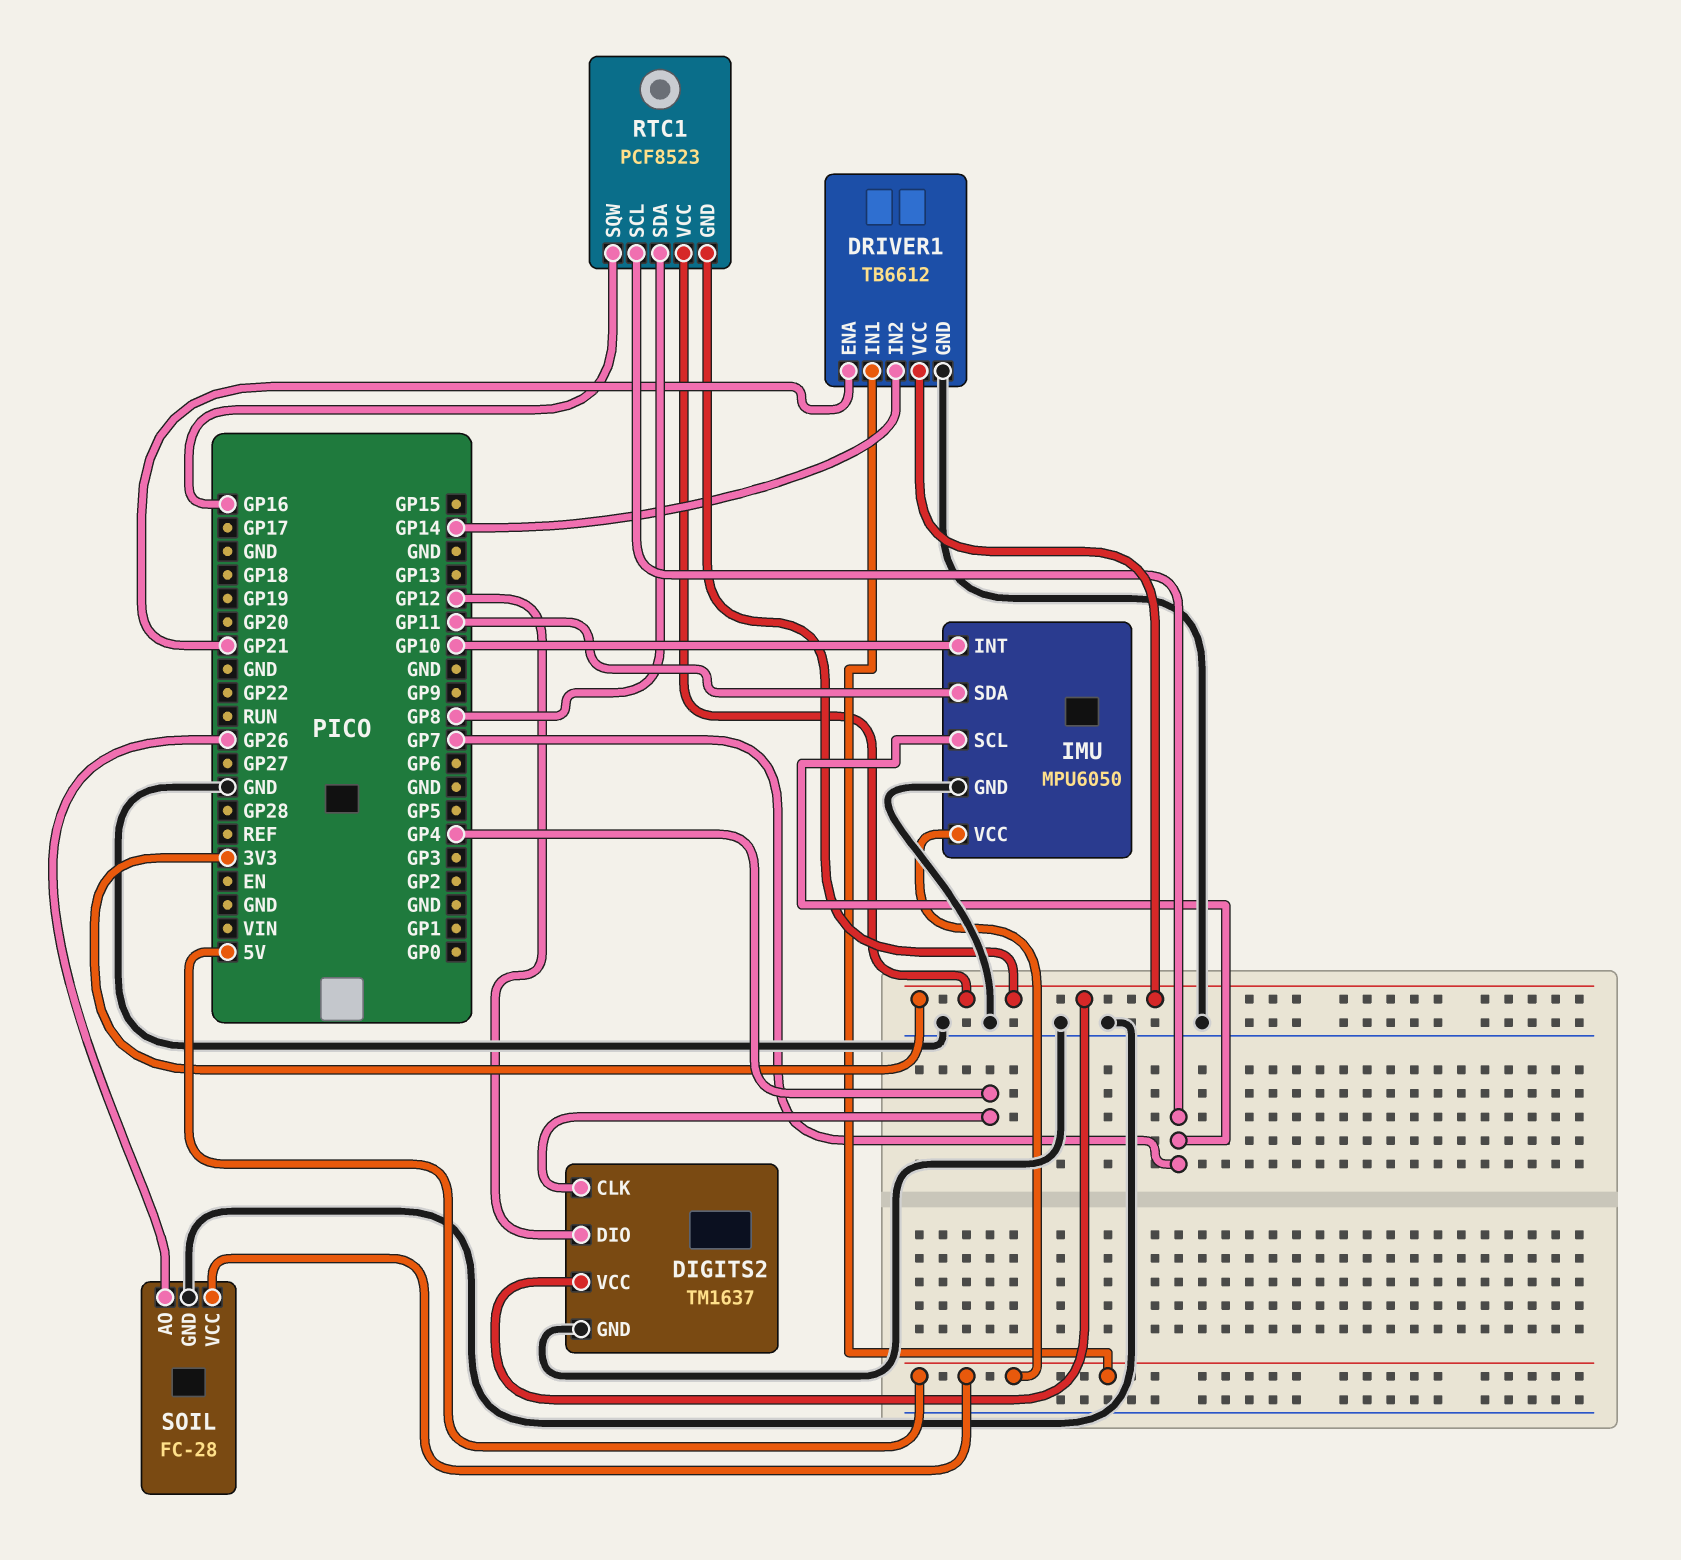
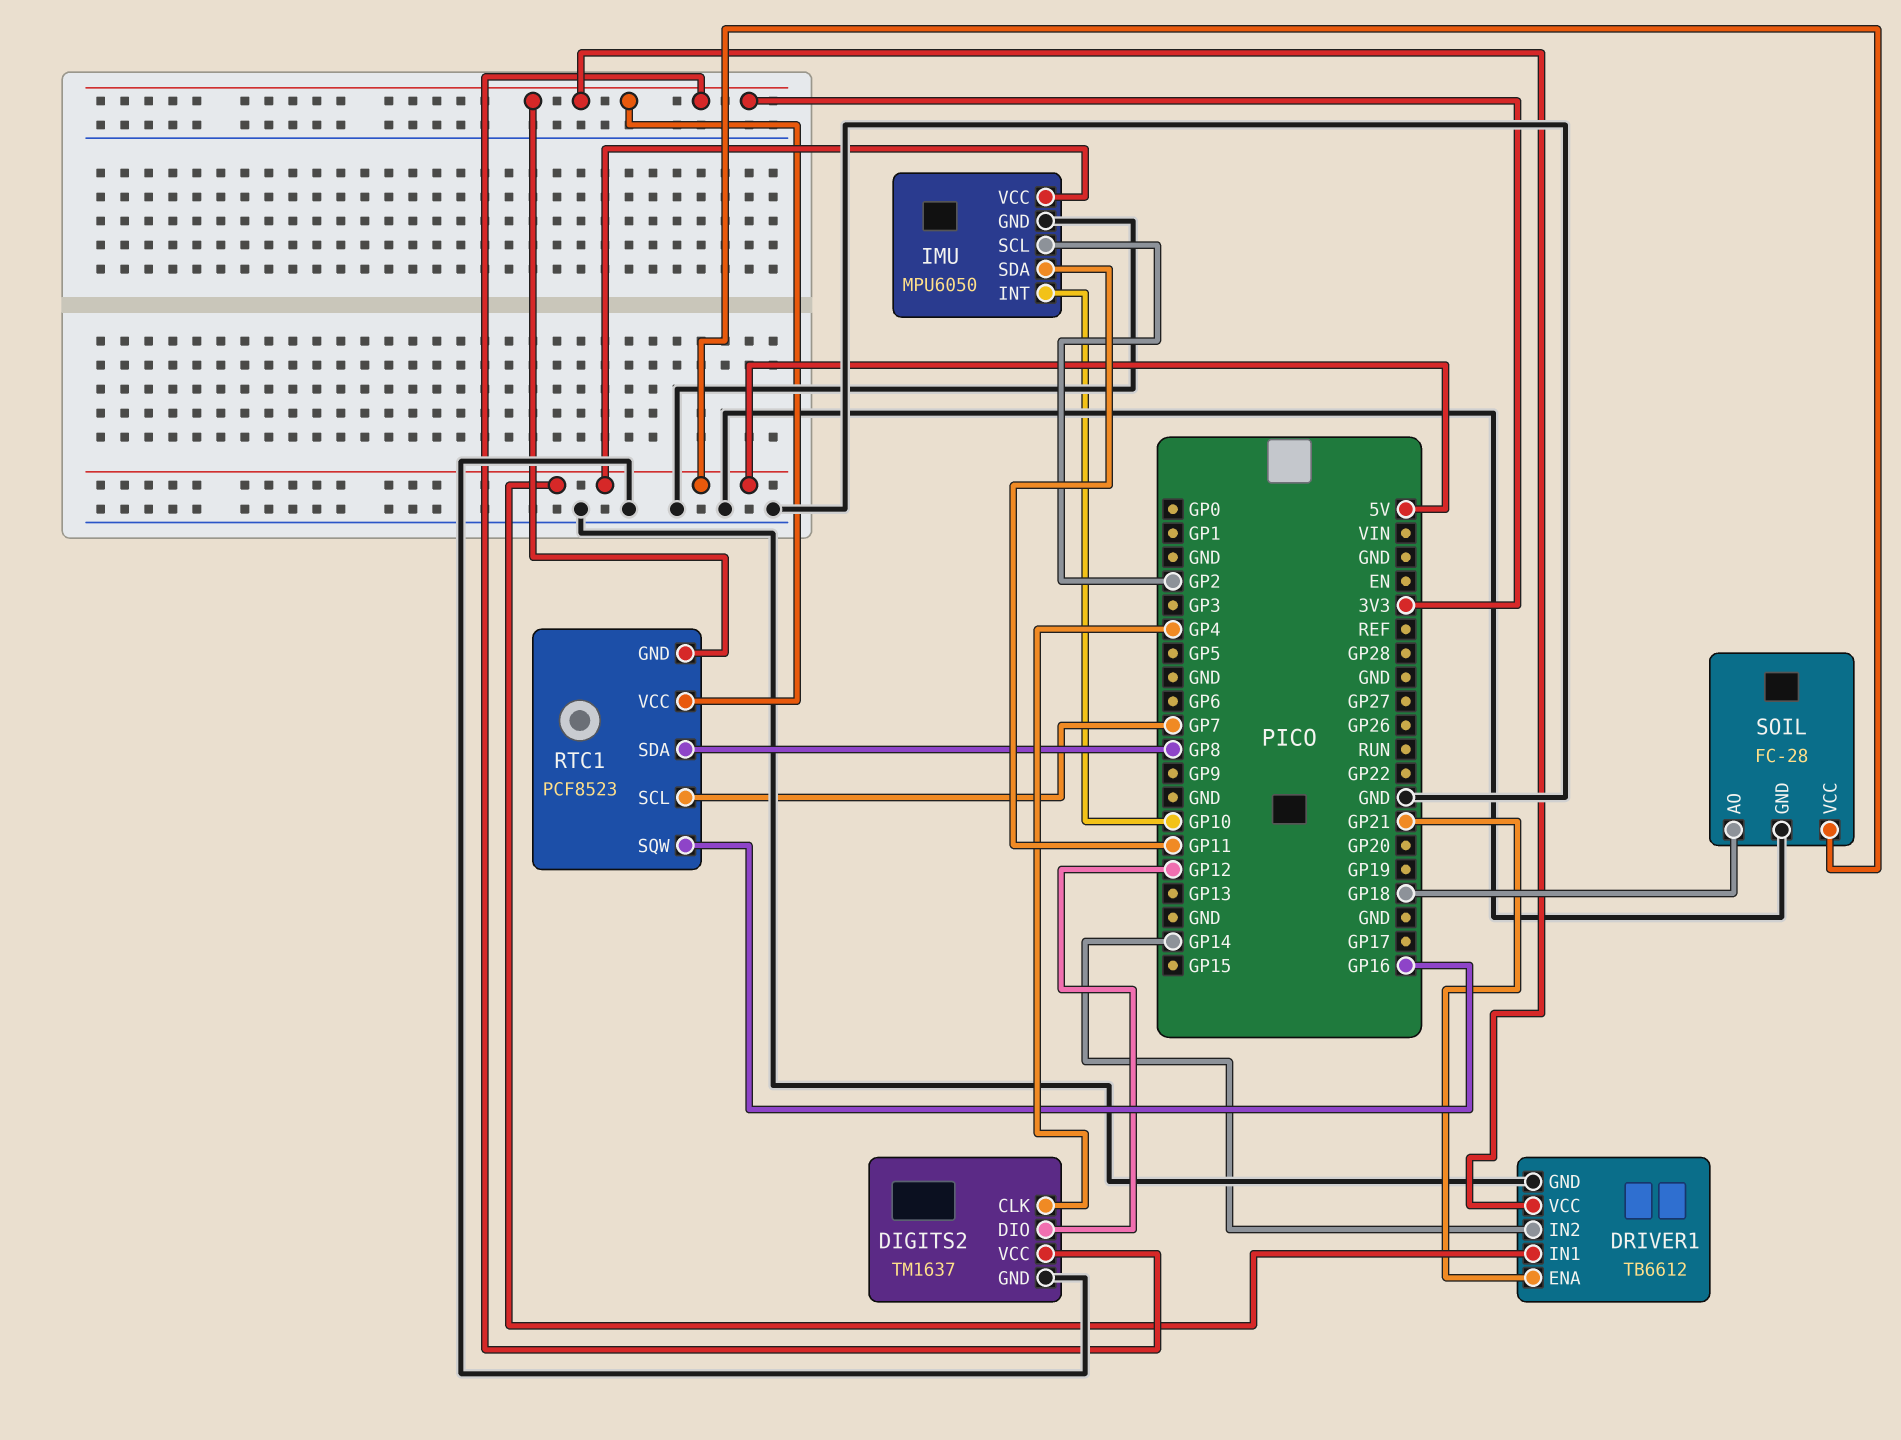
IMU pin SCL: GP7 -> GP2
SOIL pin AO: GP26 -> GP18

